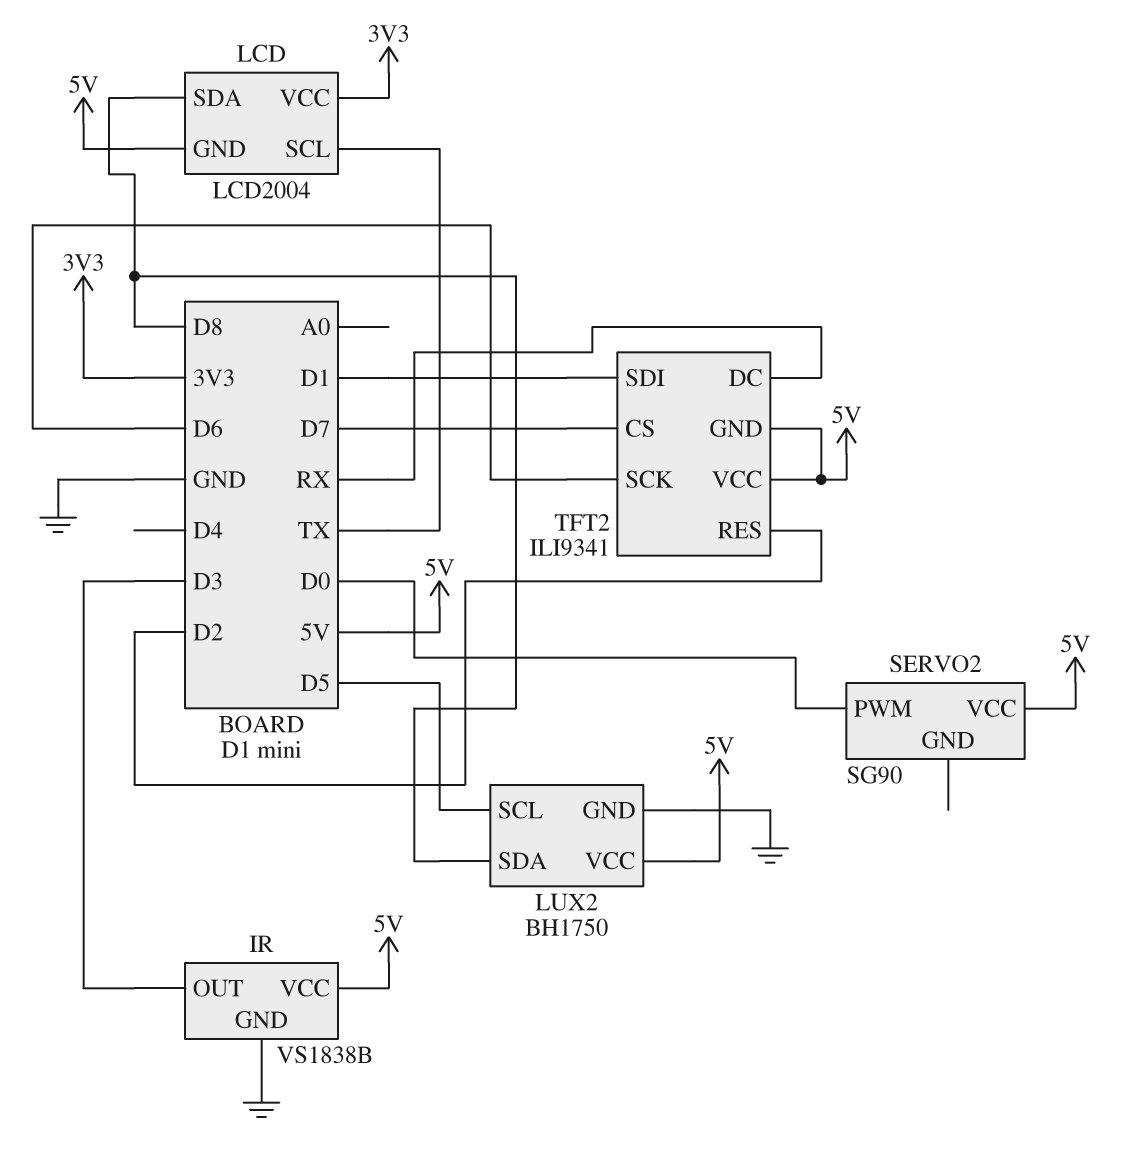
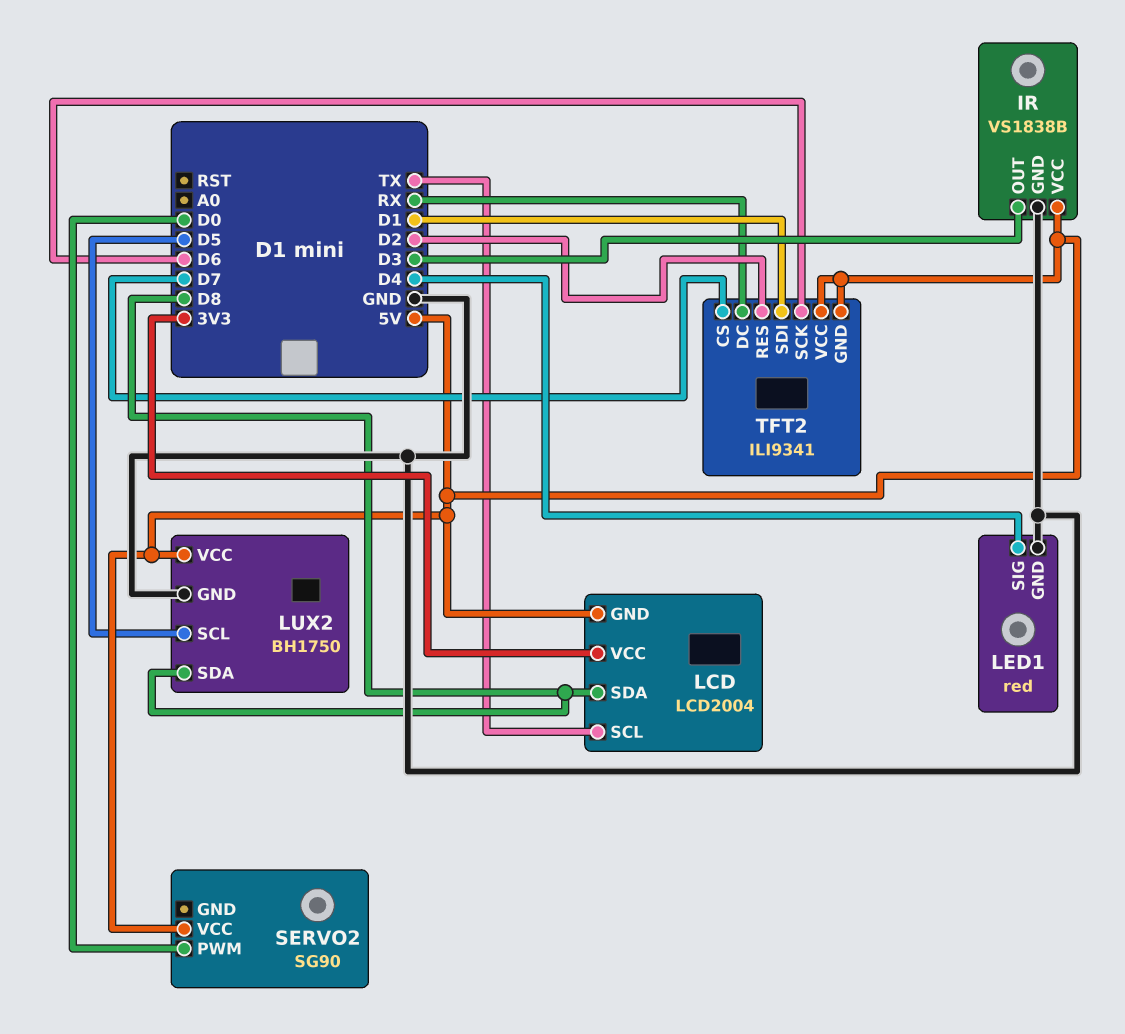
LED1: none -> red
LED1 pin GND: none -> GND
LED1 pin SIG: none -> D4

